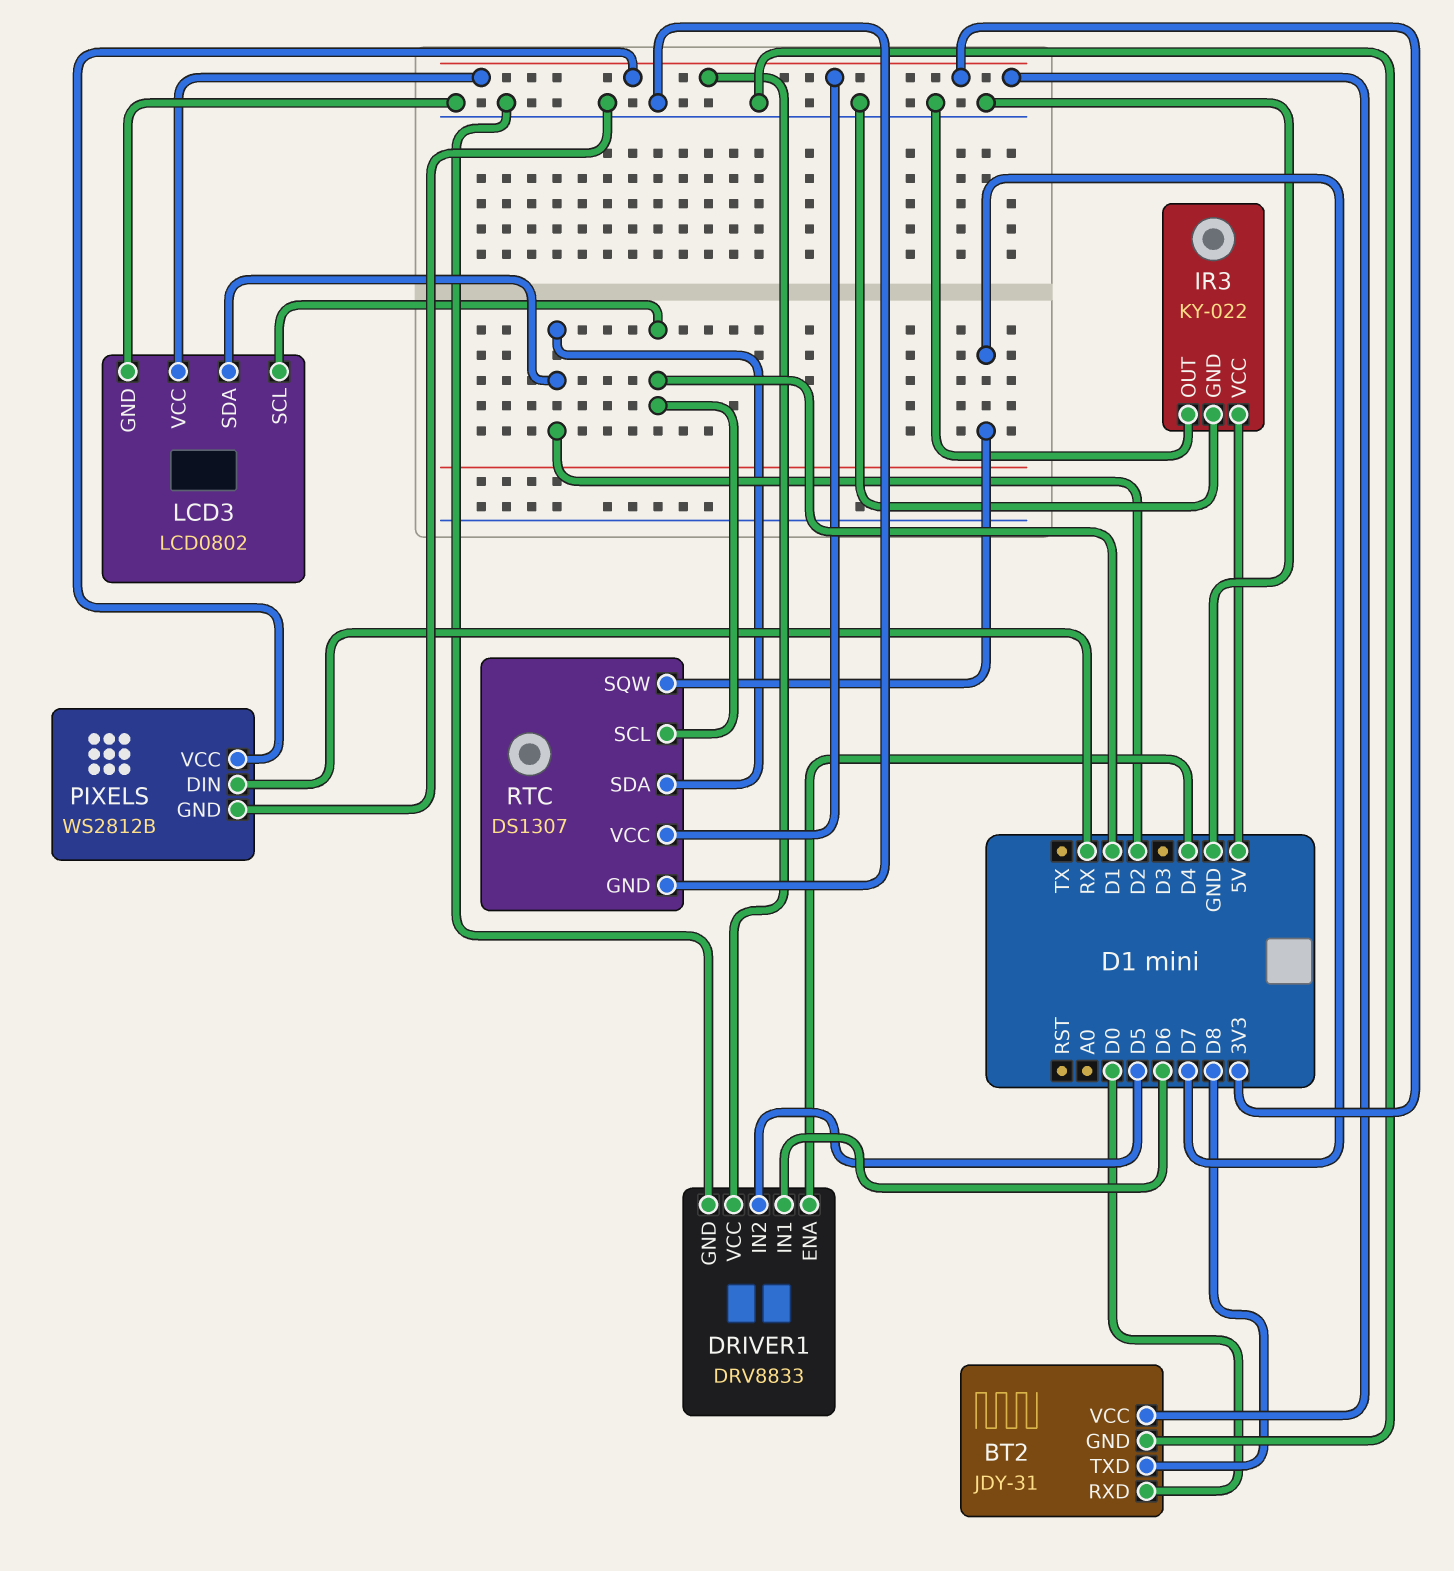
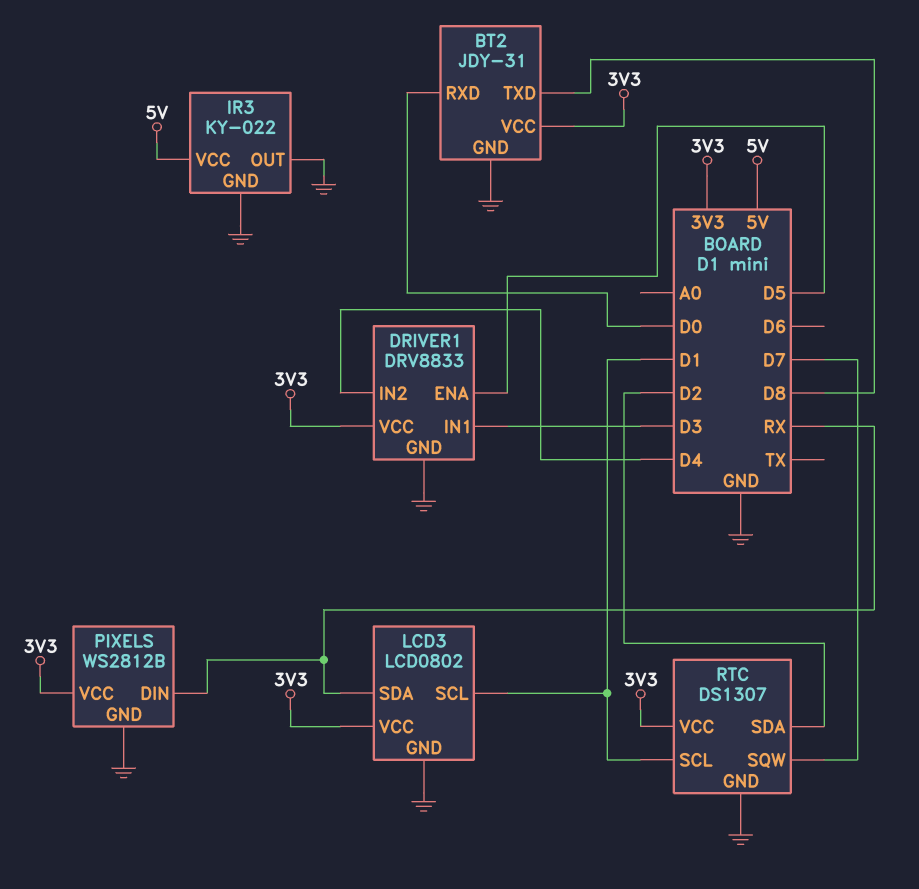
DRIVER1 pin ENA: D4 -> D5
DRIVER1 pin IN1: D6 -> D3
DRIVER1 pin IN2: D5 -> D4
LCD3 pin SDA: D2 -> RX

